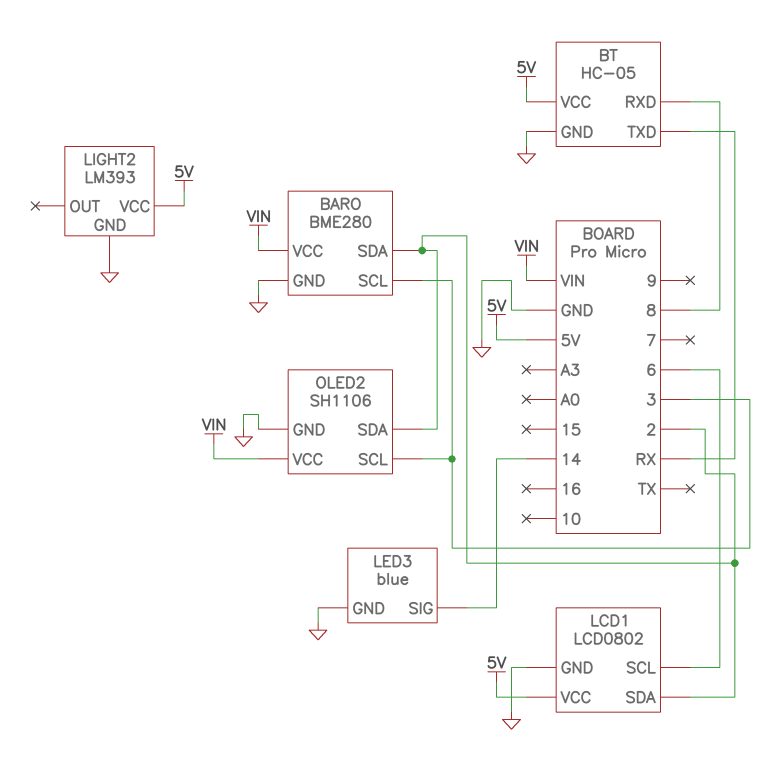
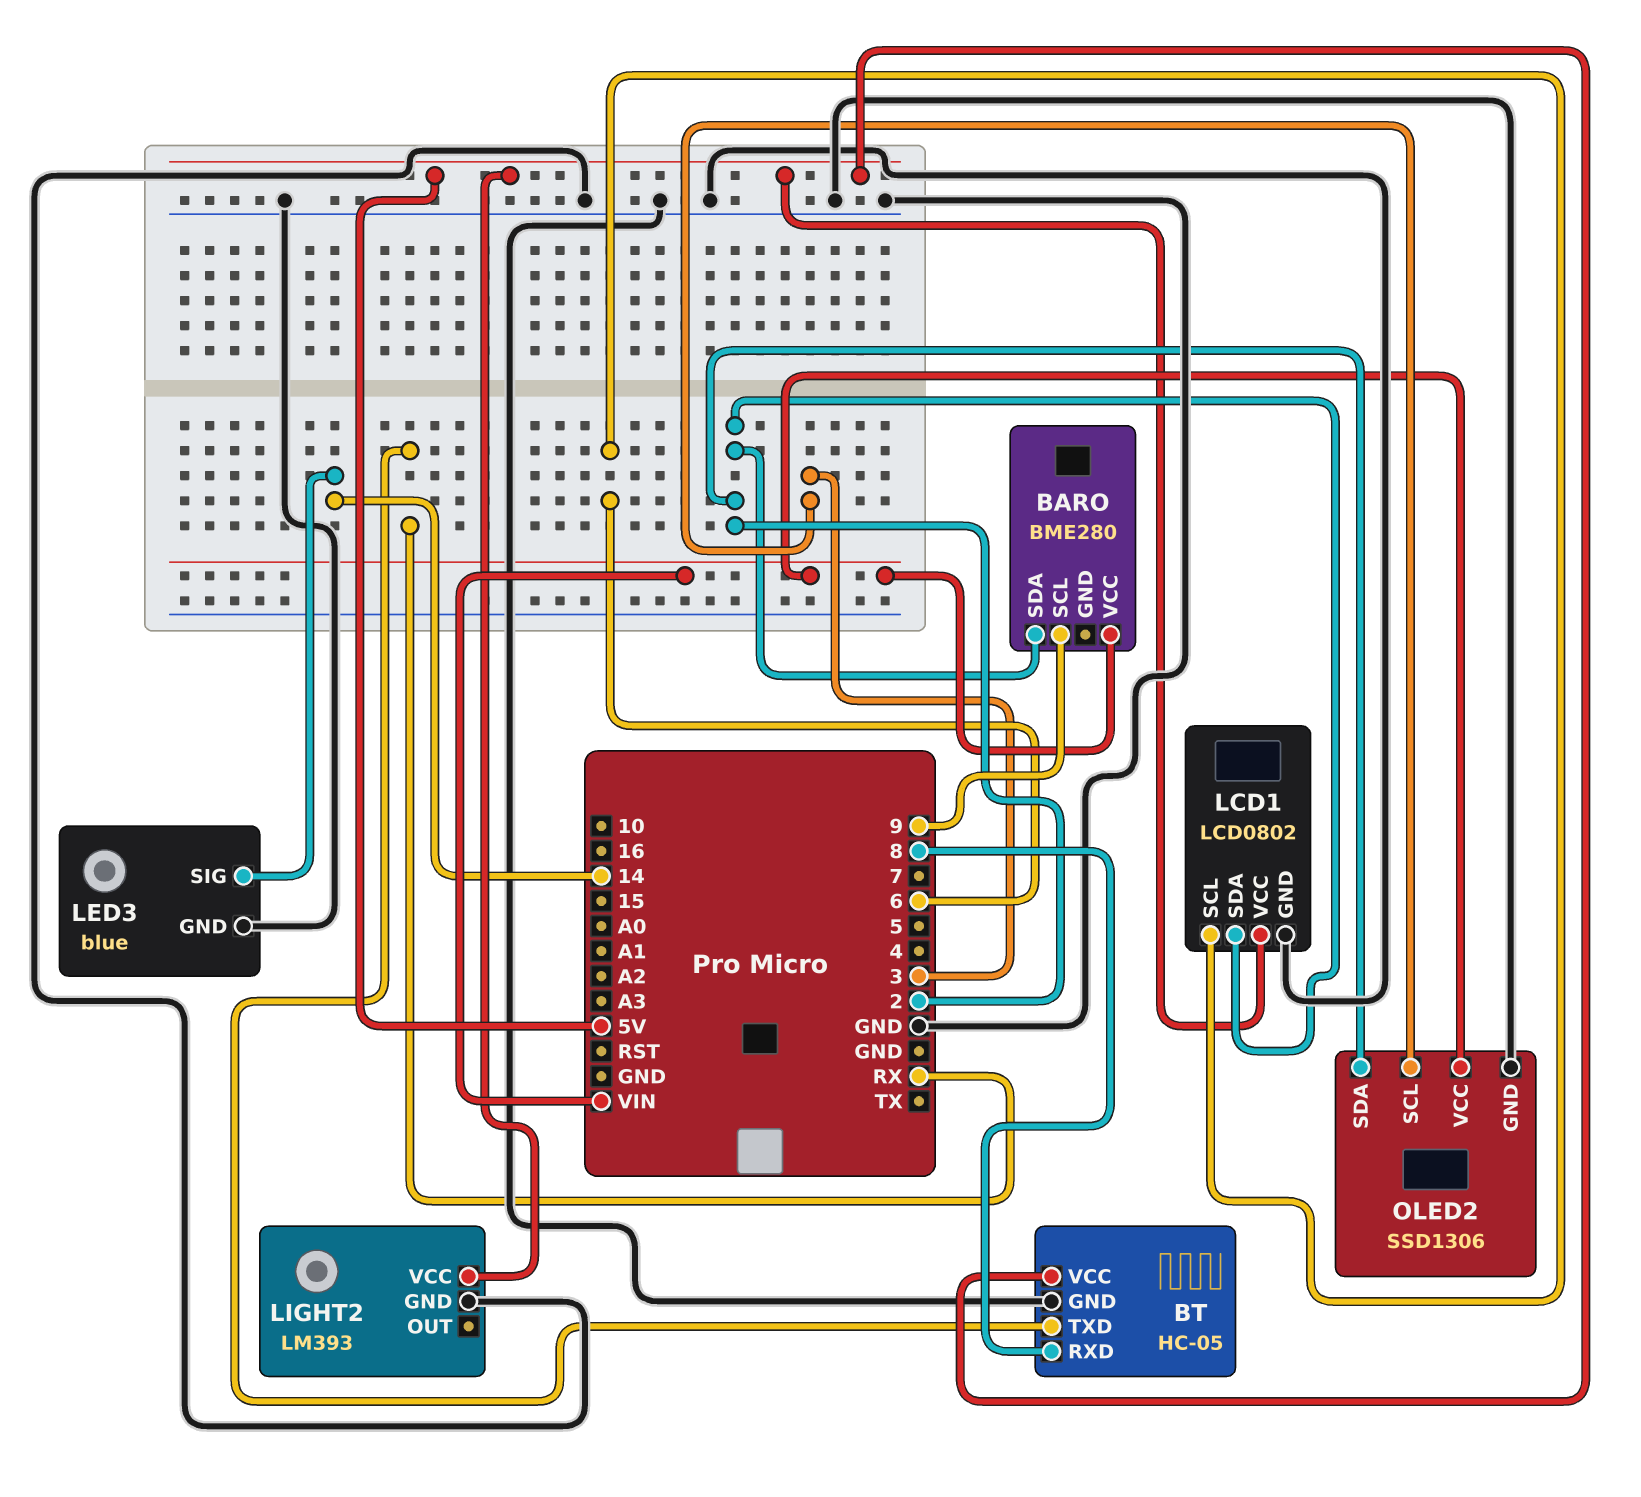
BARO pin GND: GND -> none
BARO pin SCL: 3 -> 9
OLED2: SH1106 -> SSD1306

